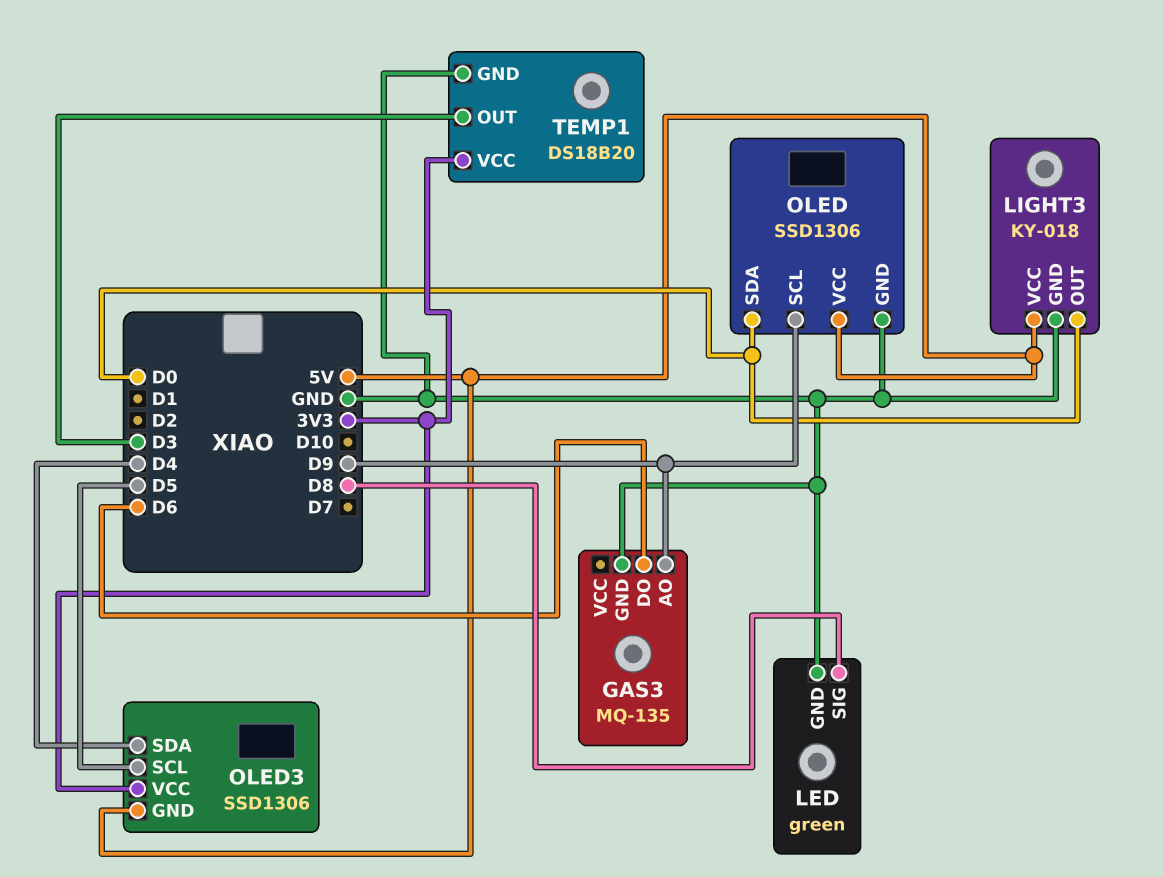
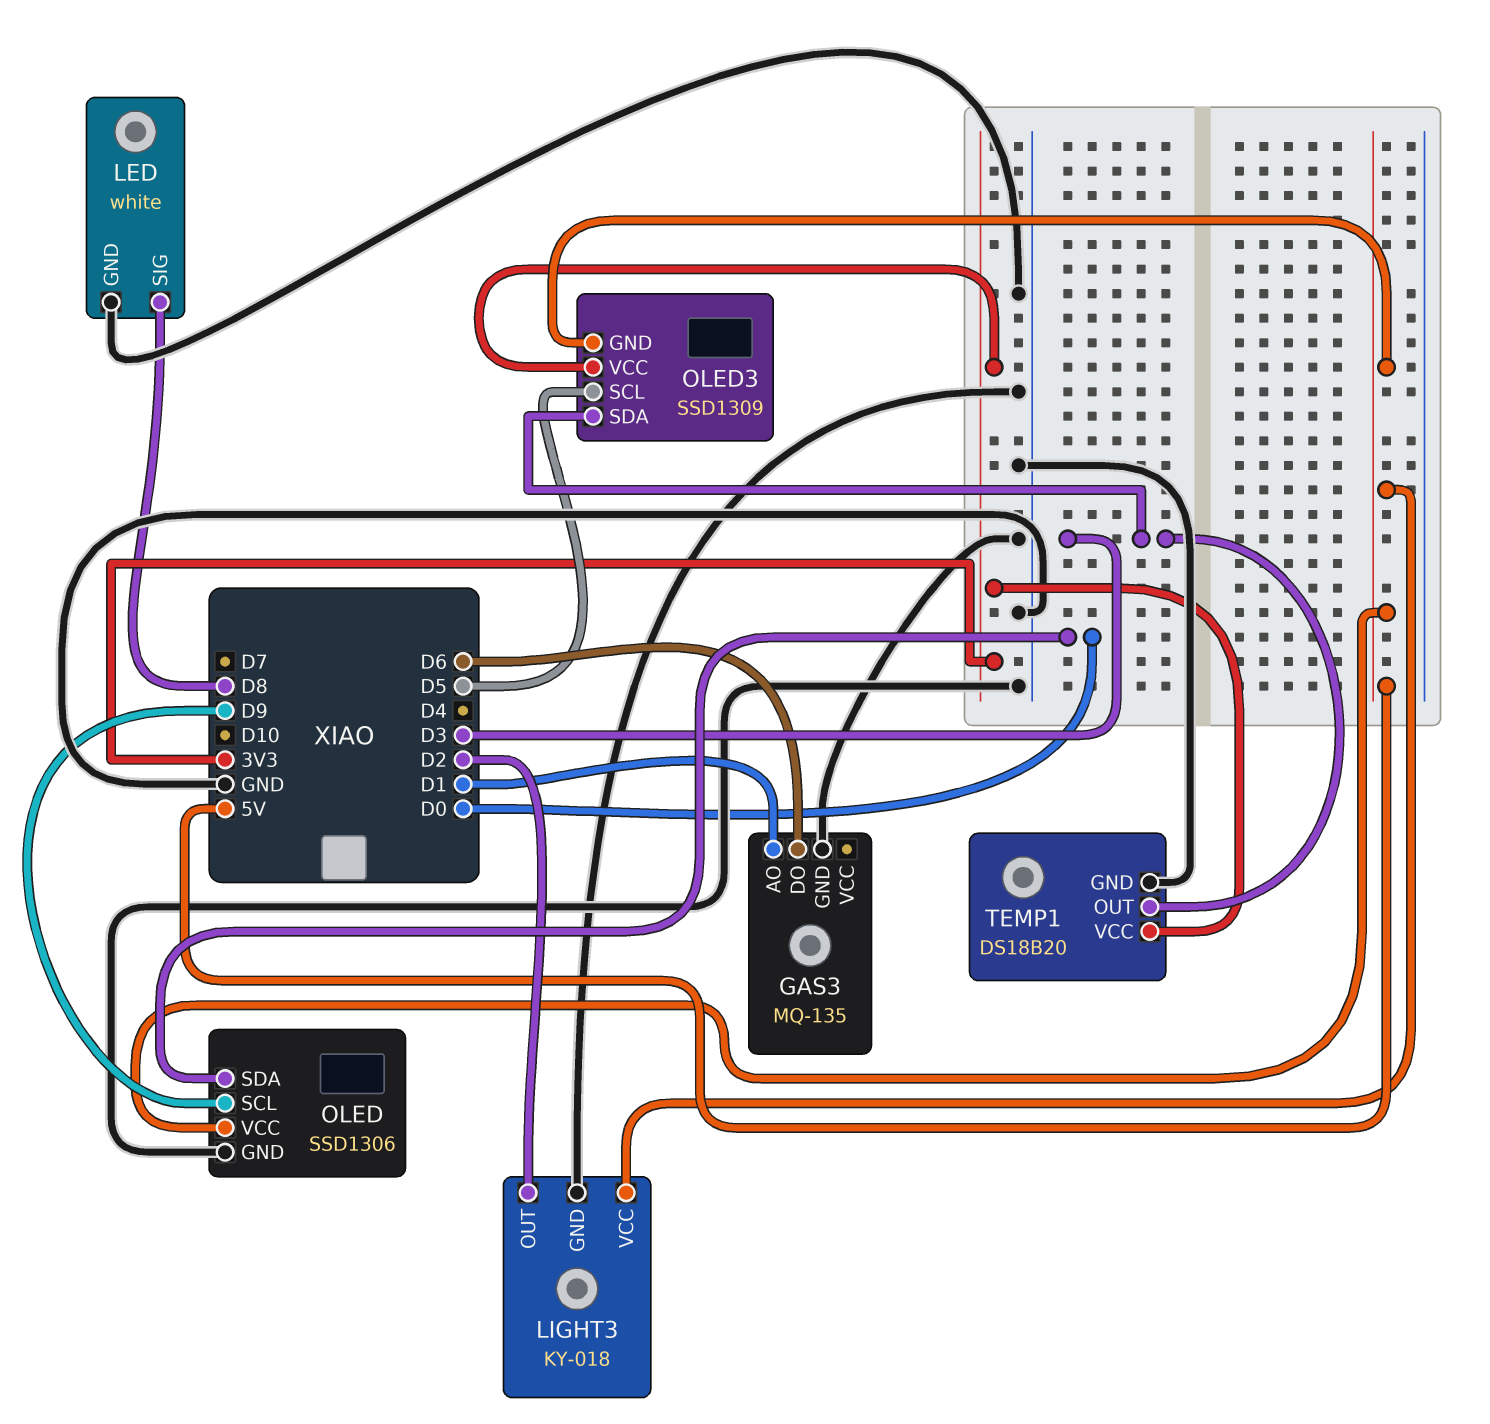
GAS3 pin AO: D9 -> D1
LED: green -> white
LIGHT3 pin OUT: D0 -> D2
OLED3: SSD1306 -> SSD1309
OLED3 pin SDA: D4 -> D3

